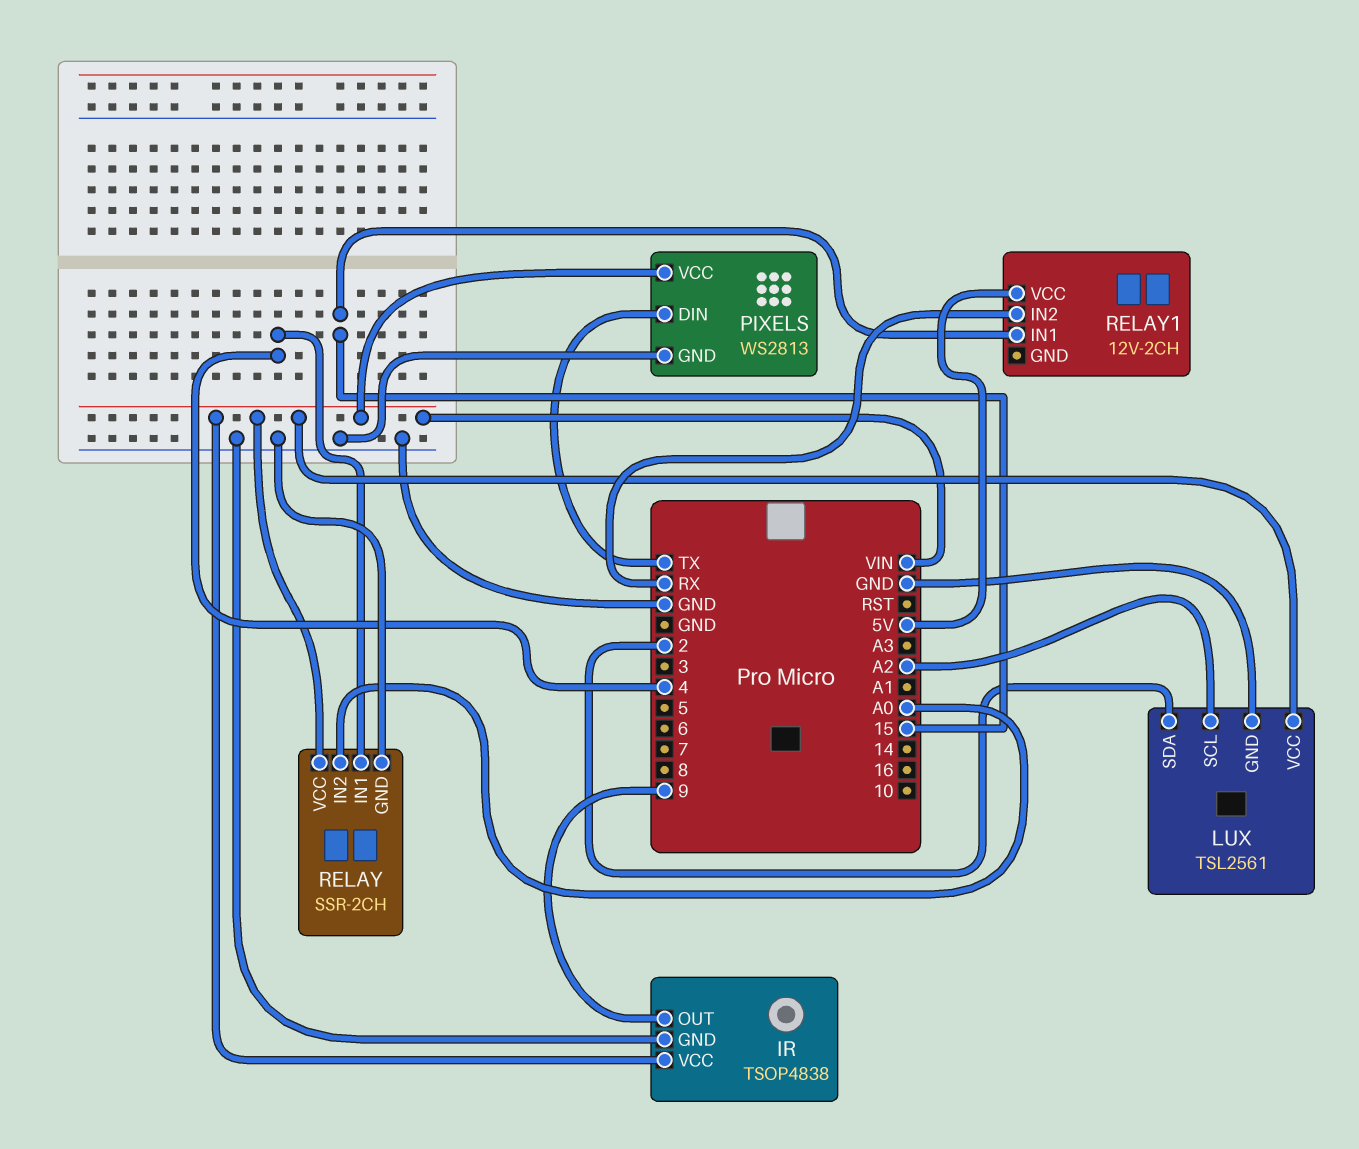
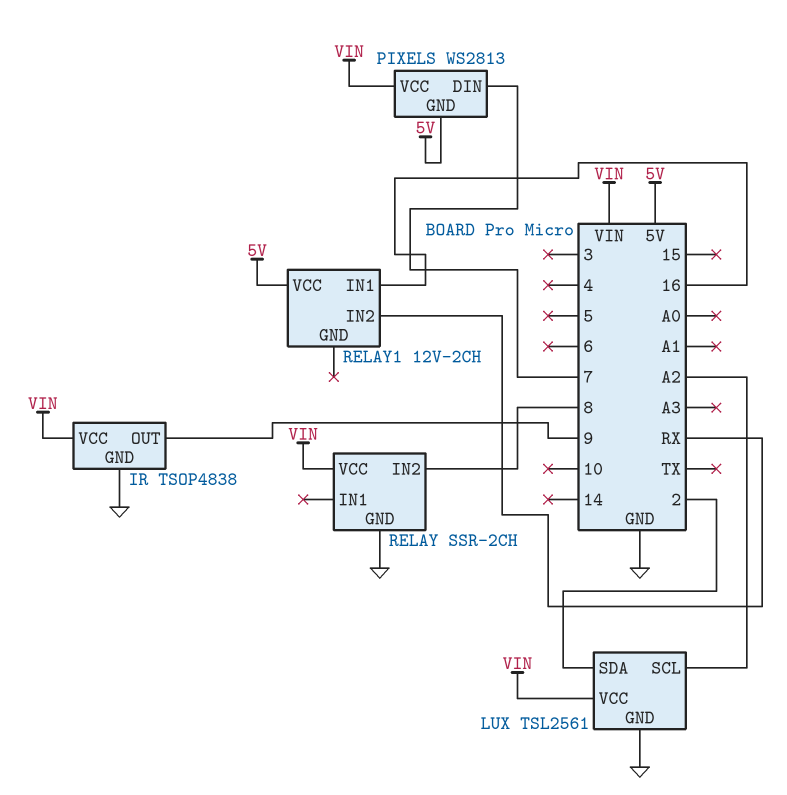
PIXELS pin DIN: TX -> 7
PIXELS pin GND: GND -> 5V
RELAY pin IN1: 4 -> none
RELAY pin IN2: A0 -> 8
RELAY1 pin IN1: 15 -> 16

